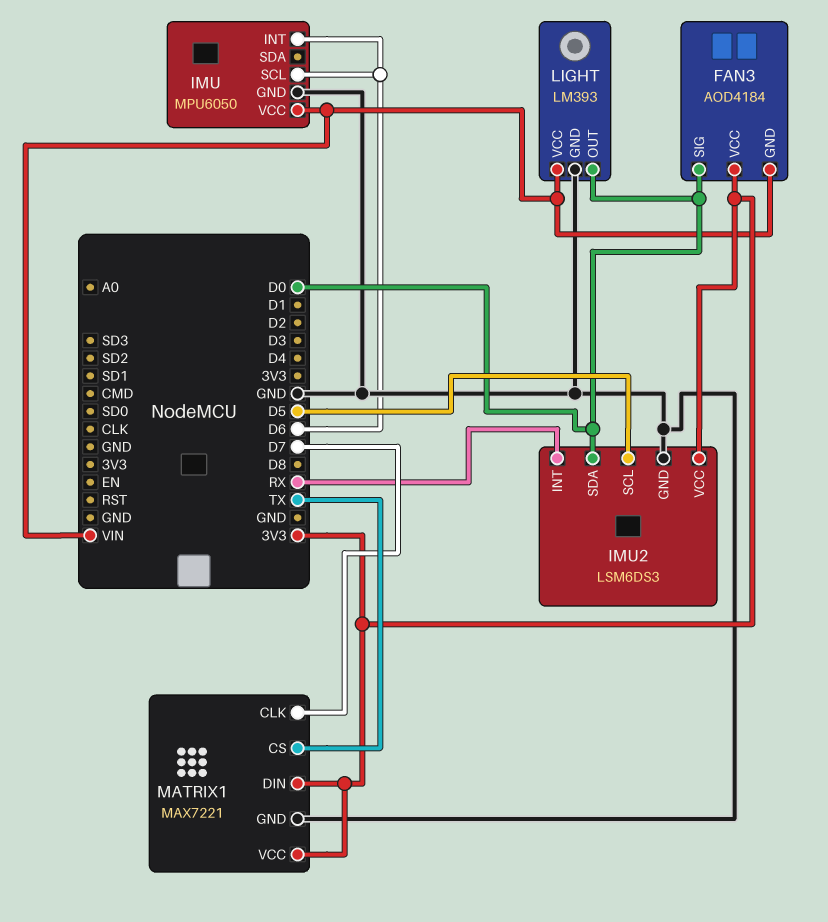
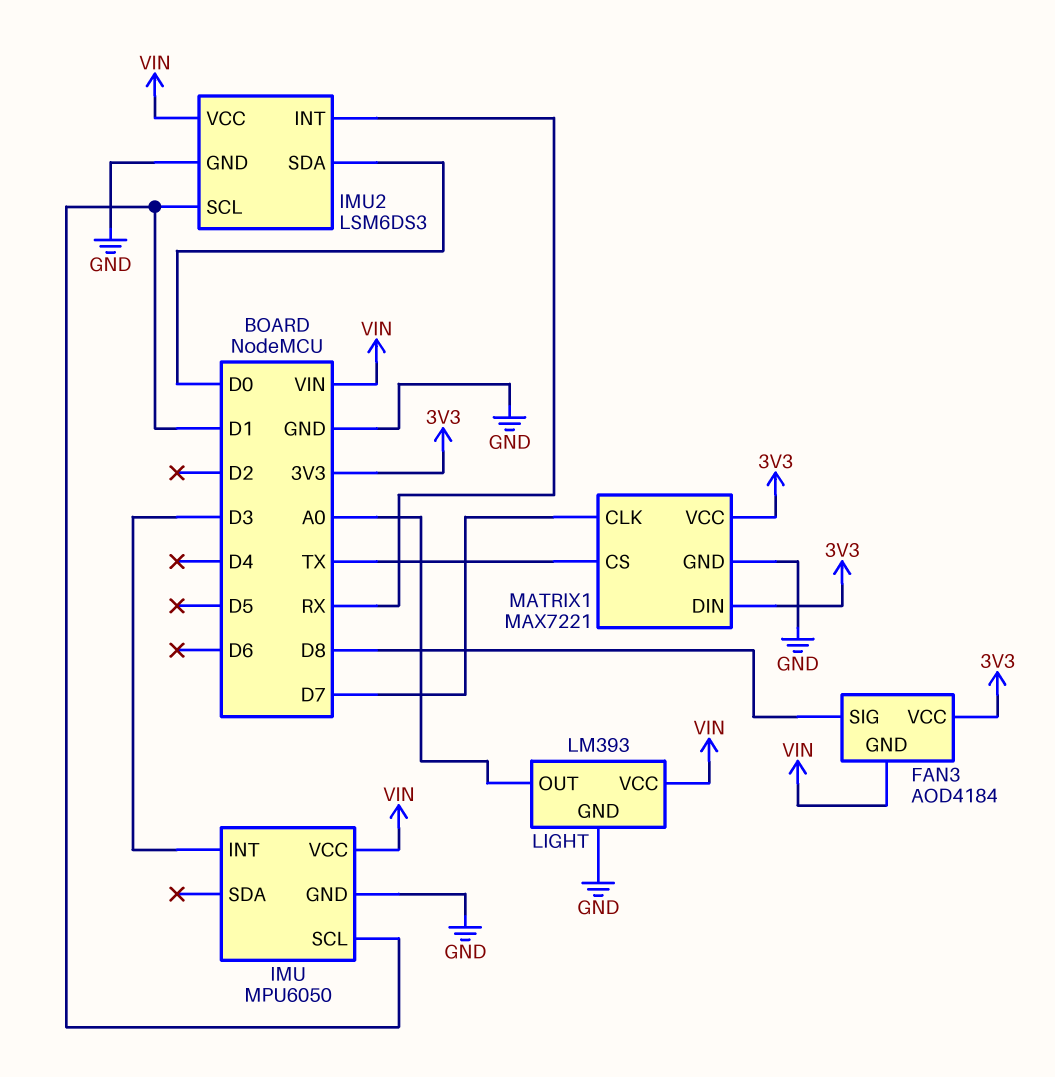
FAN3 pin SIG: D0 -> D8
IMU pin INT: D6 -> D3
IMU pin SCL: D6 -> D1
IMU2 pin SCL: D5 -> D1
IMU2 pin VCC: 3V3 -> VIN
LIGHT pin OUT: D0 -> A0

